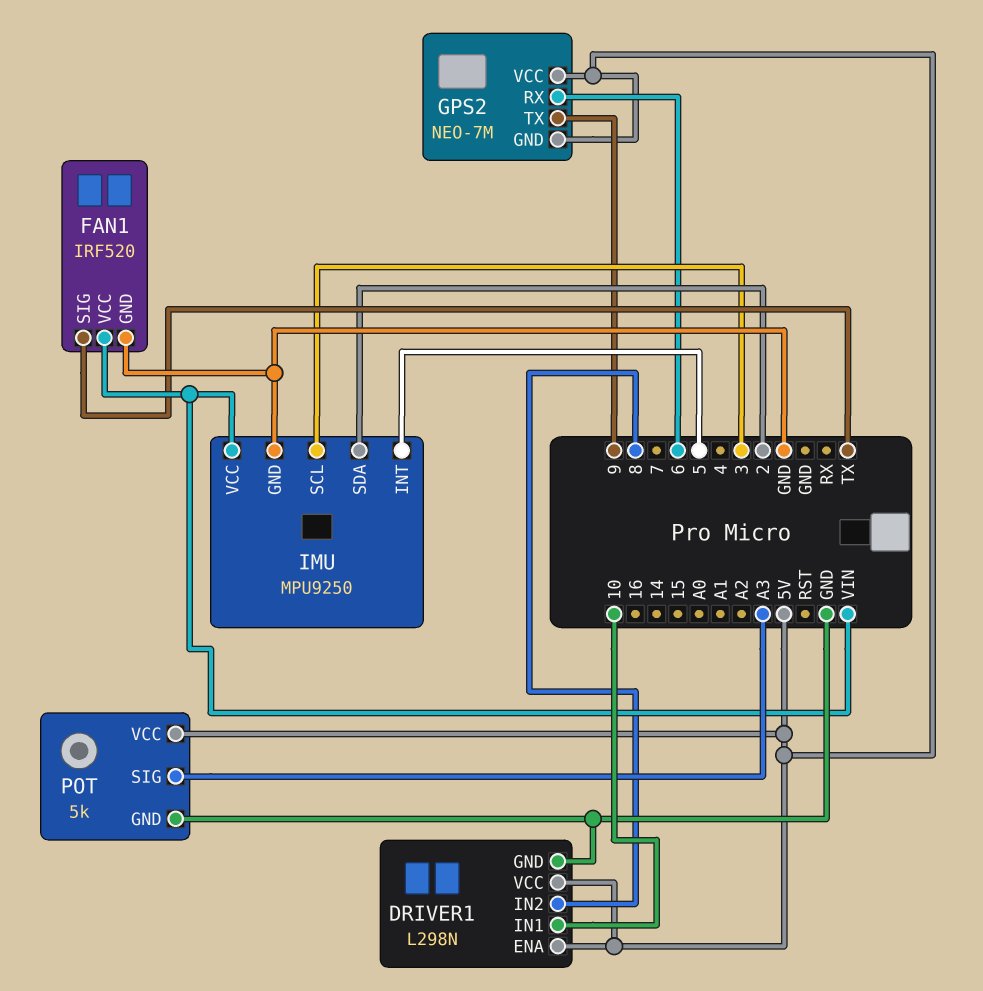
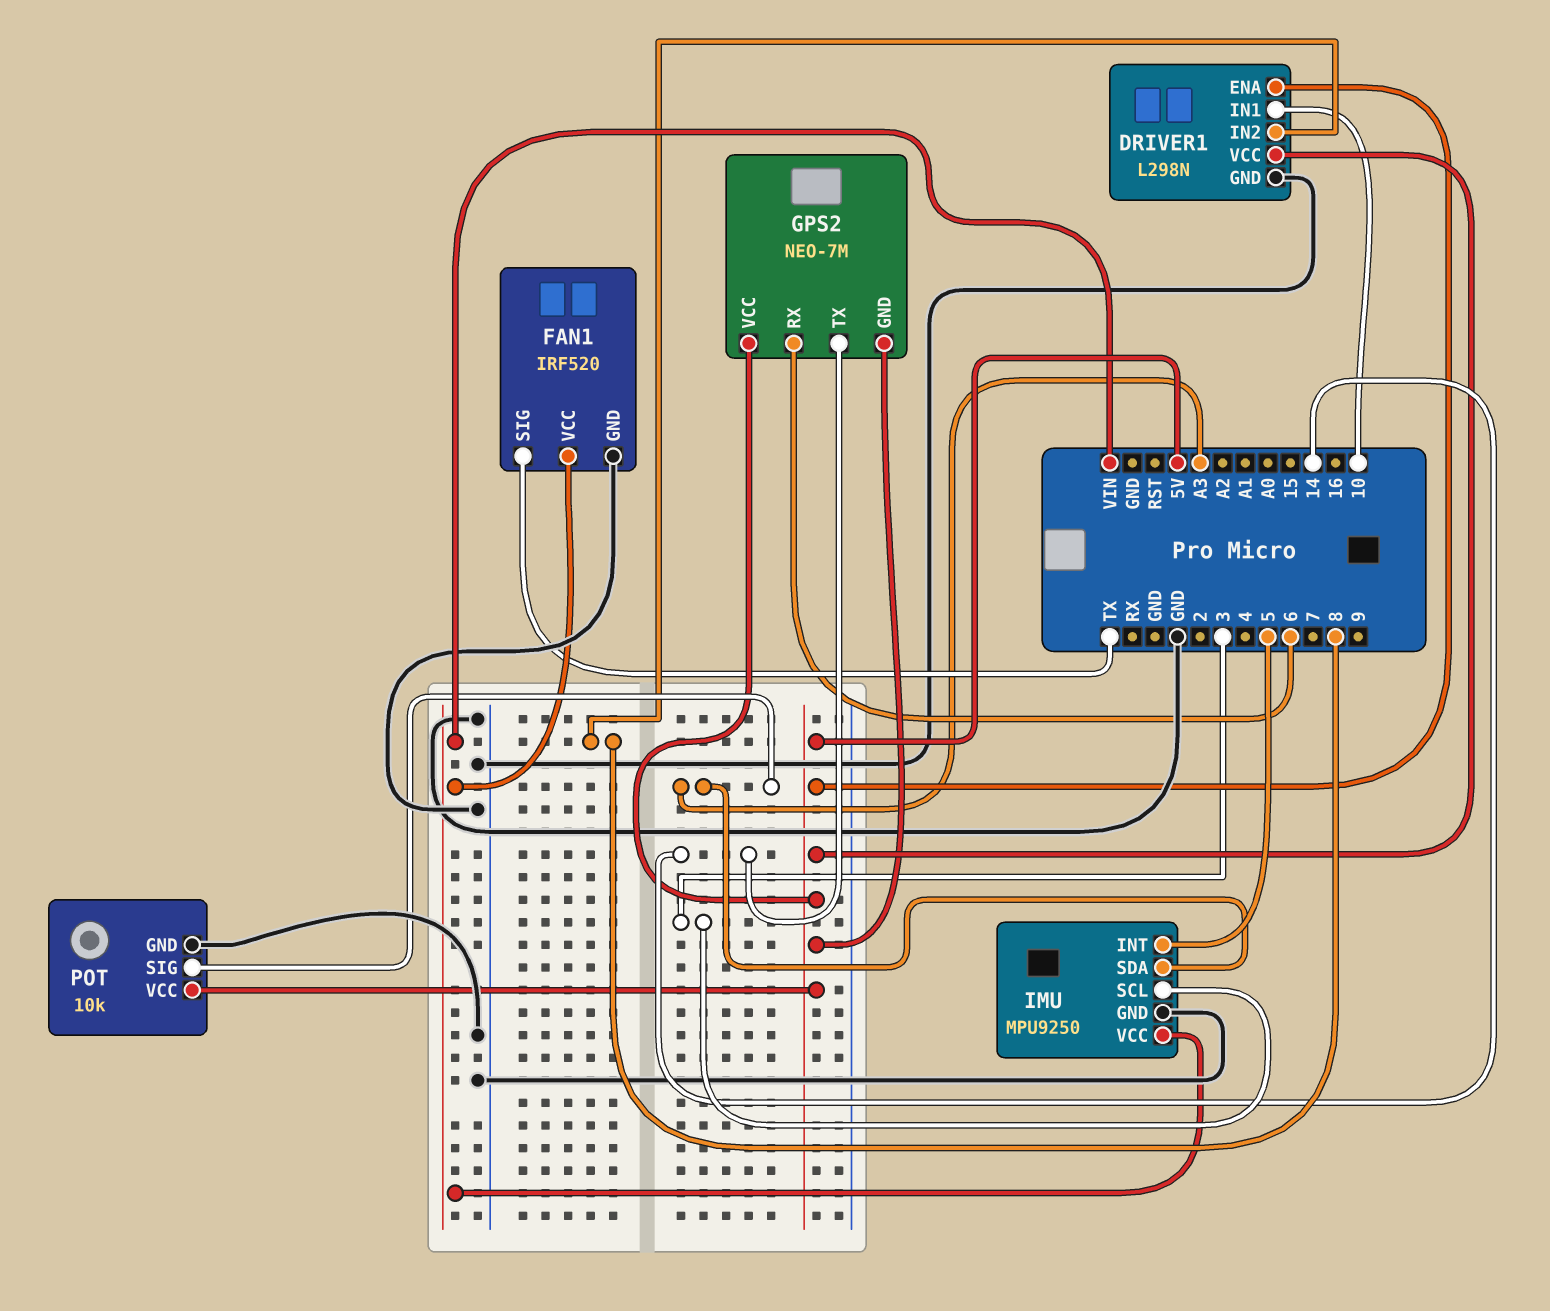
GPS2 pin TX: 9 -> 14
IMU pin SDA: 2 -> A3
POT: 5k -> 10k

